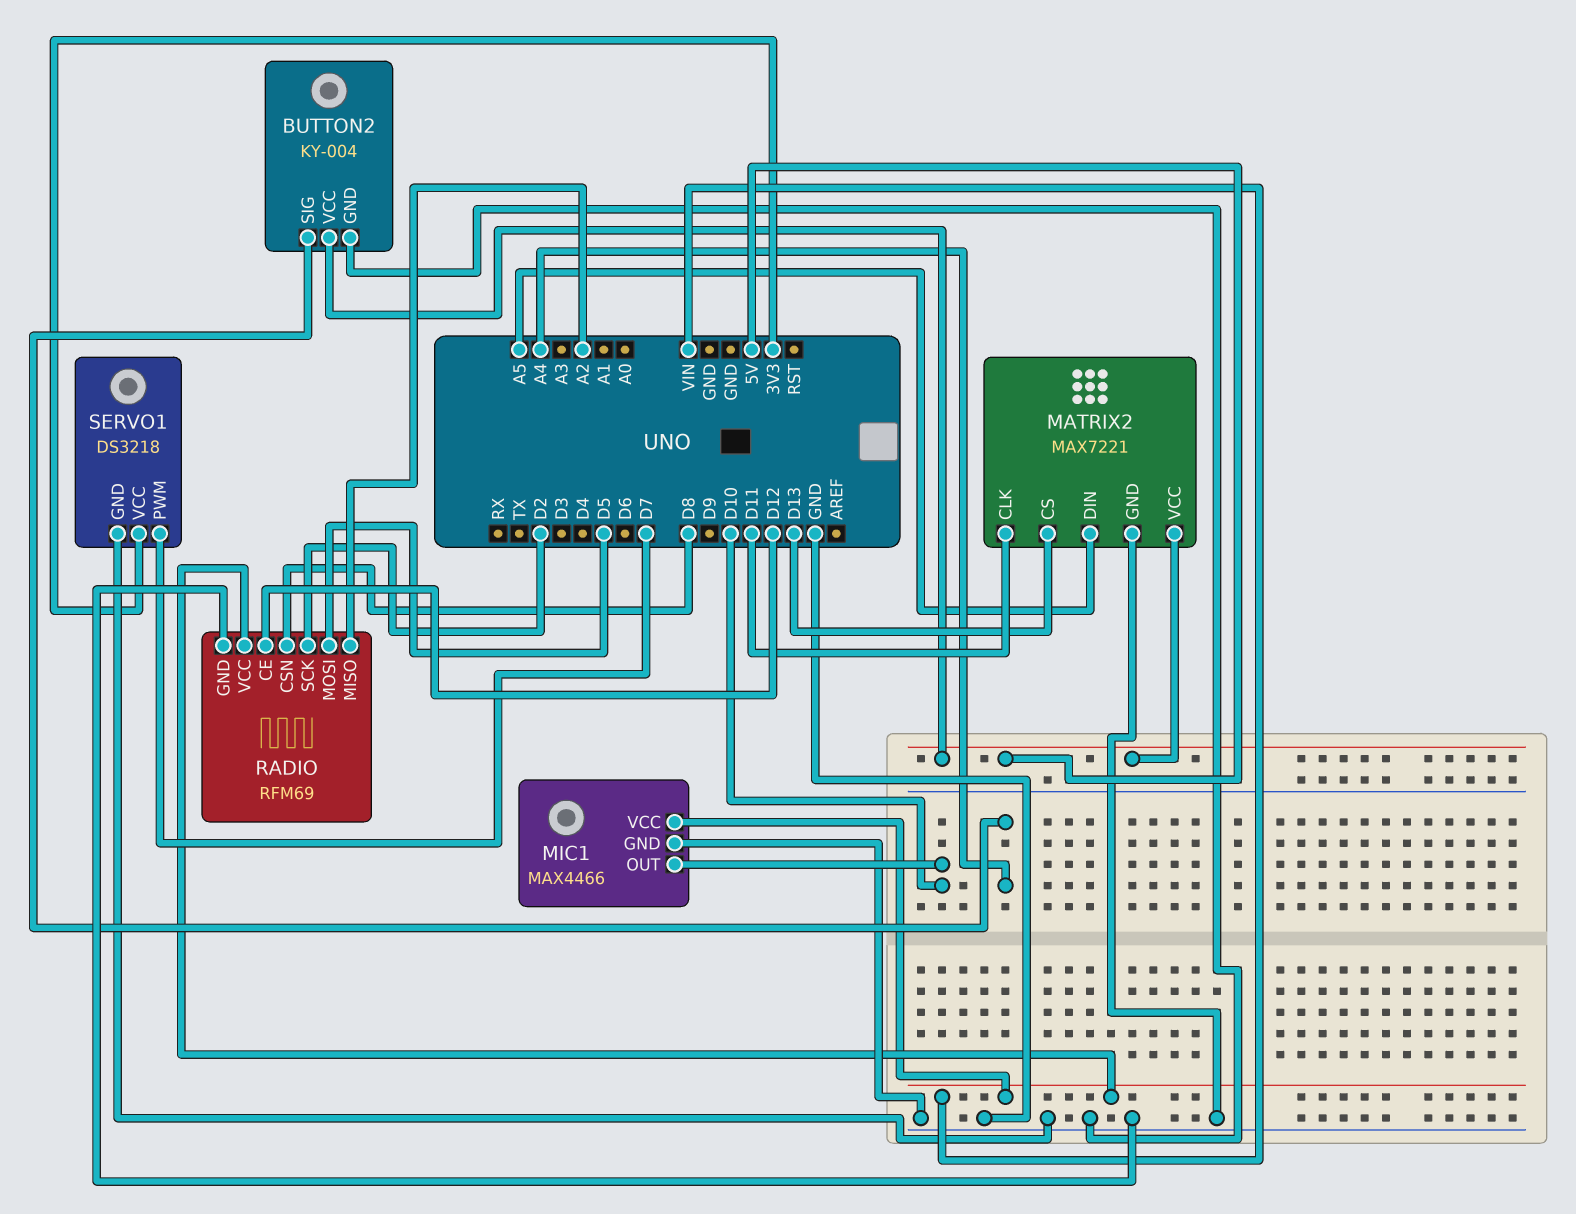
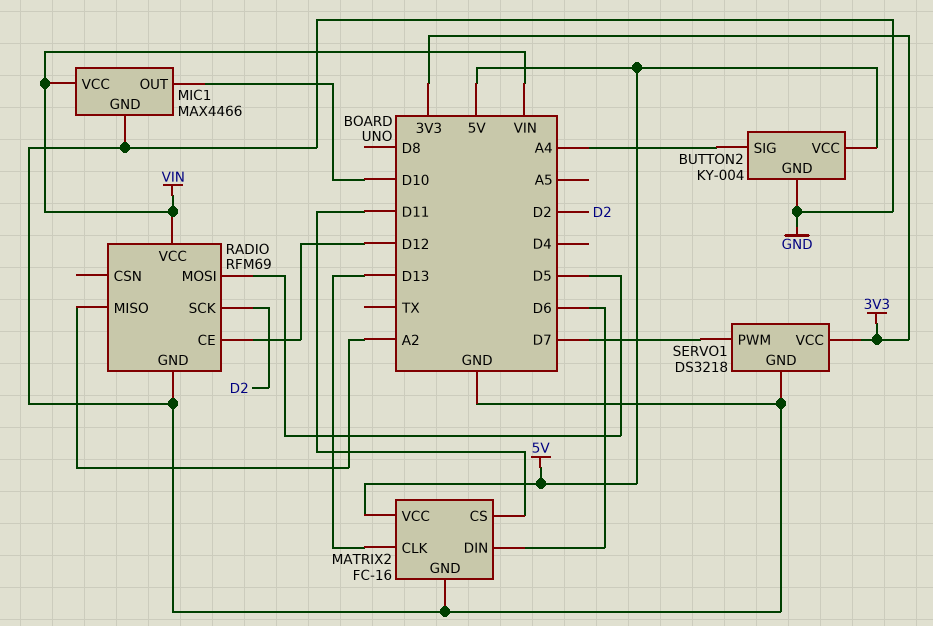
MATRIX2: MAX7221 -> FC-16
MATRIX2 pin CLK: D11 -> D13
MATRIX2 pin CS: D13 -> D11
MATRIX2 pin DIN: A5 -> D6
RADIO pin CSN: D8 -> none

